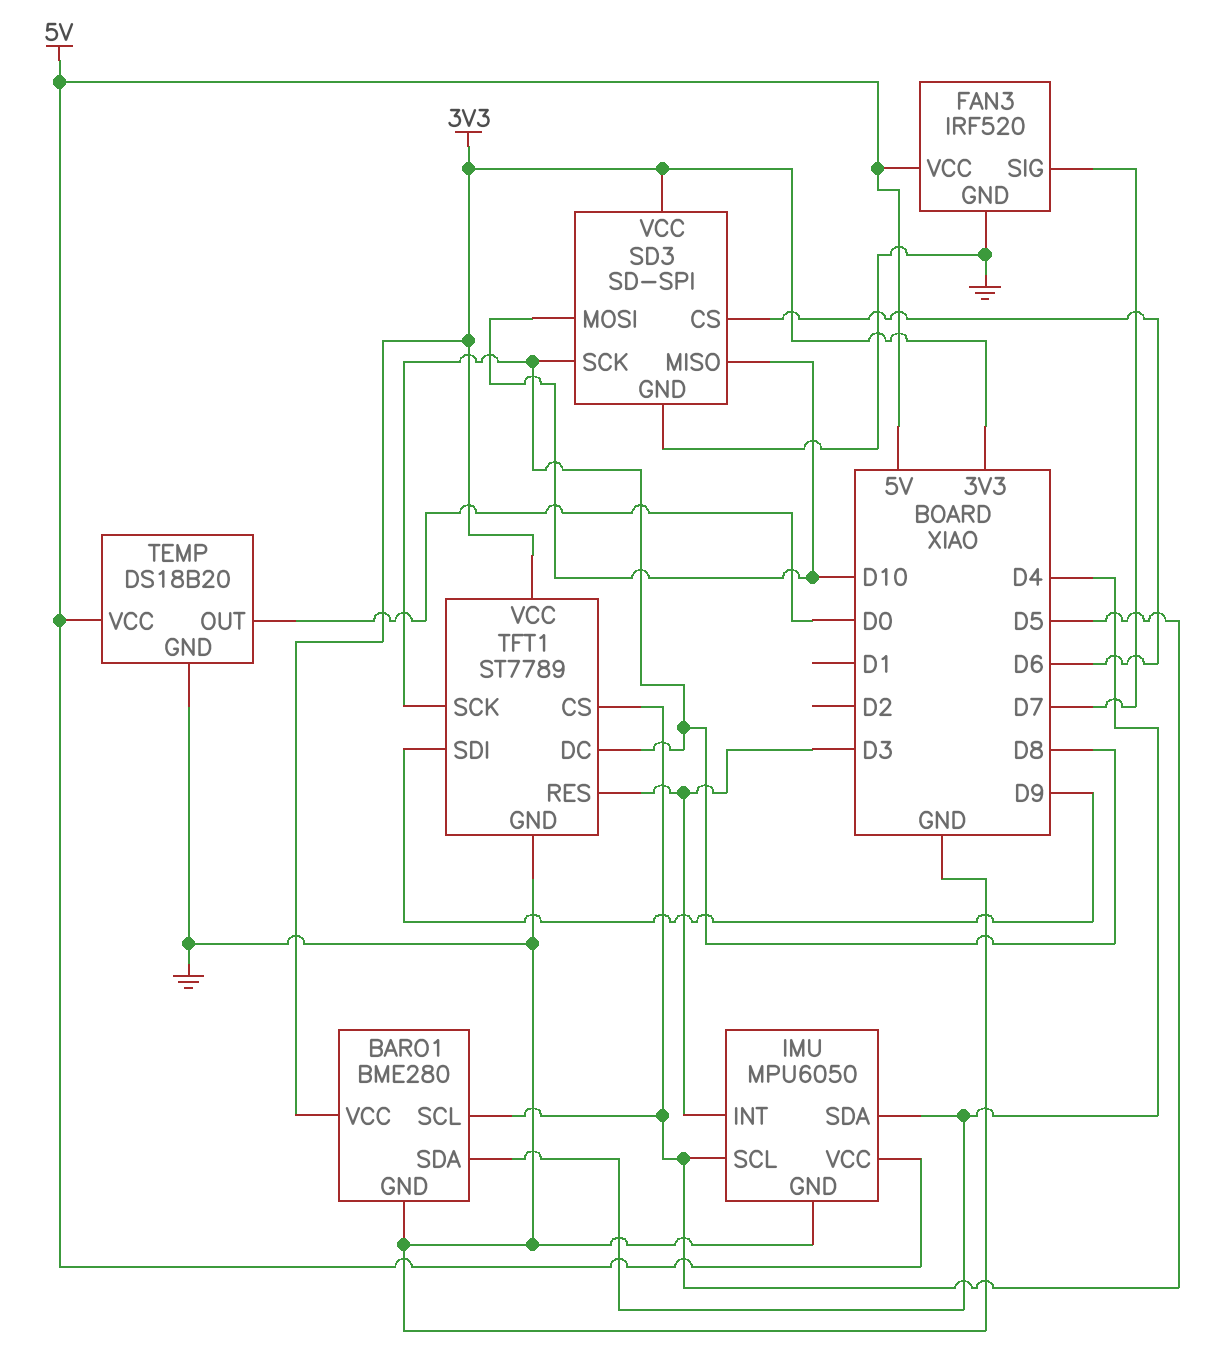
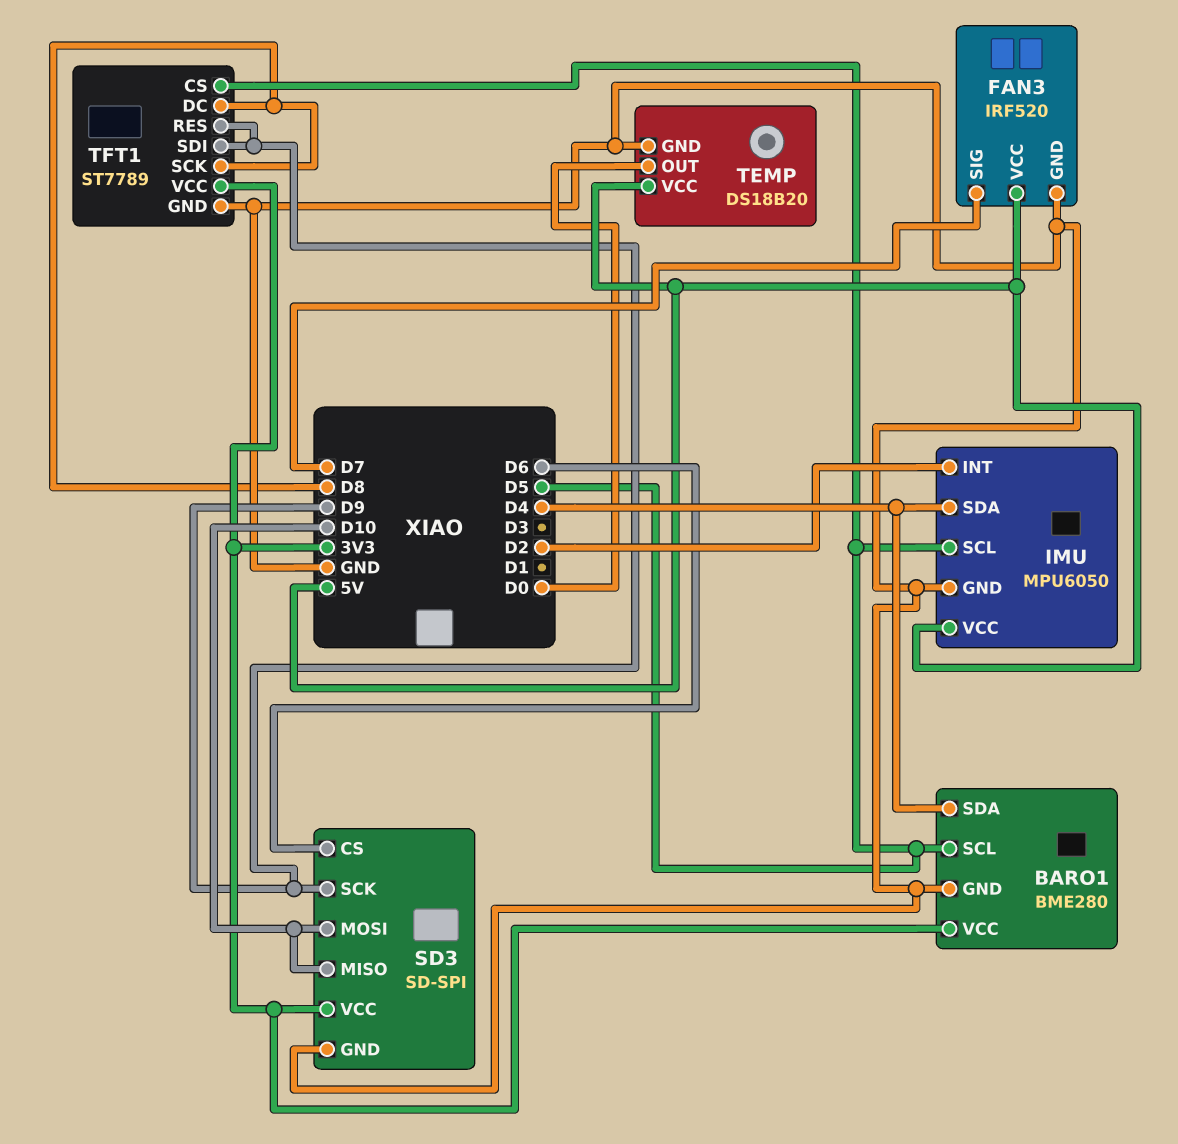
IMU pin INT: D3 -> D2
SD3 pin SCK: D8 -> D9
TFT1 pin RES: D3 -> D9

